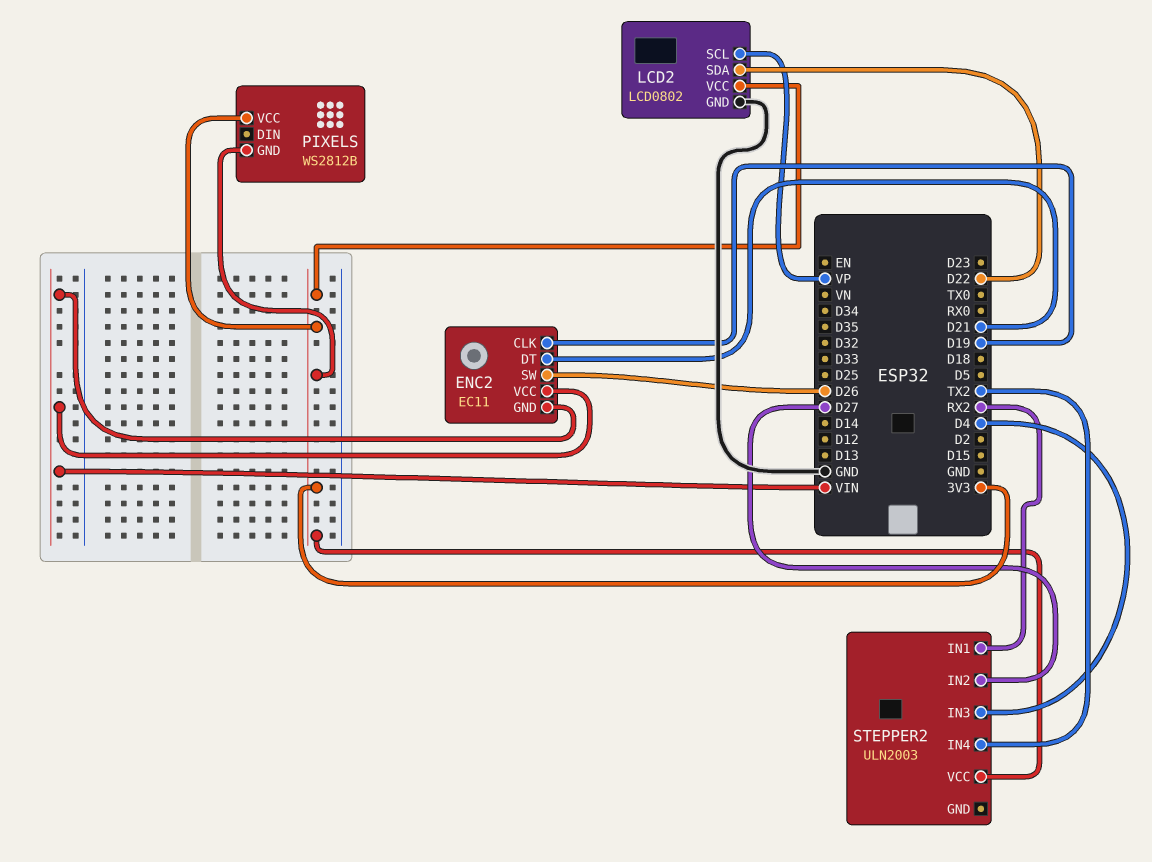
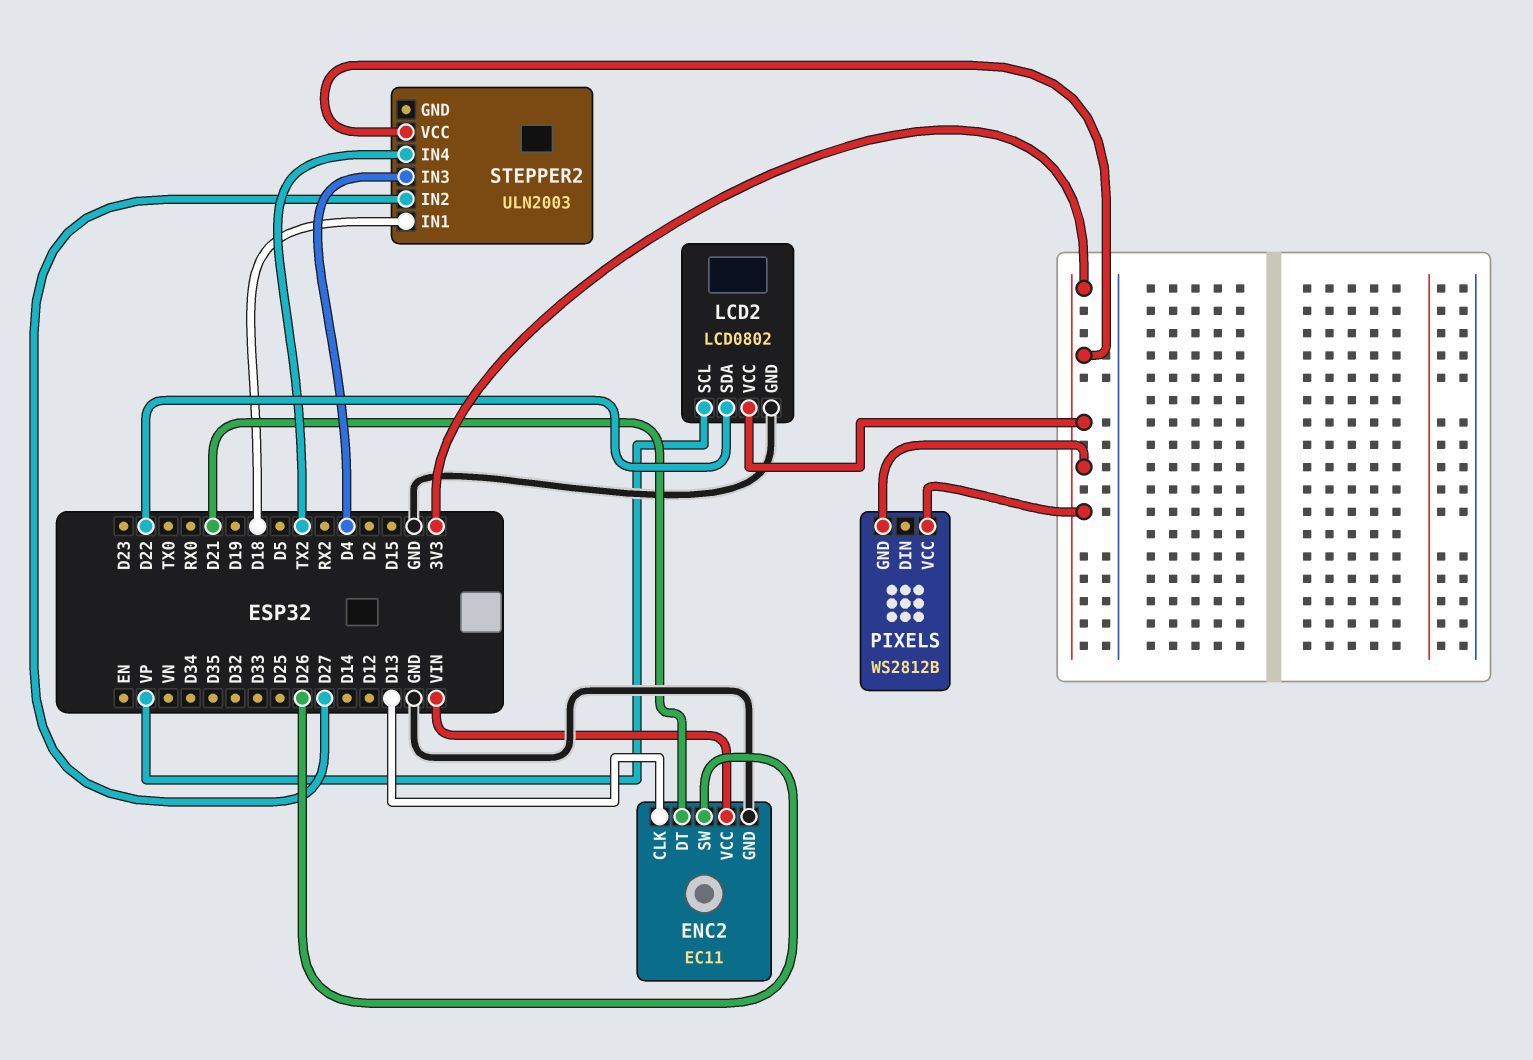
ENC2 pin CLK: D19 -> D13
ENC2 pin GND: VIN -> GND
STEPPER2 pin IN1: RX2 -> D18

